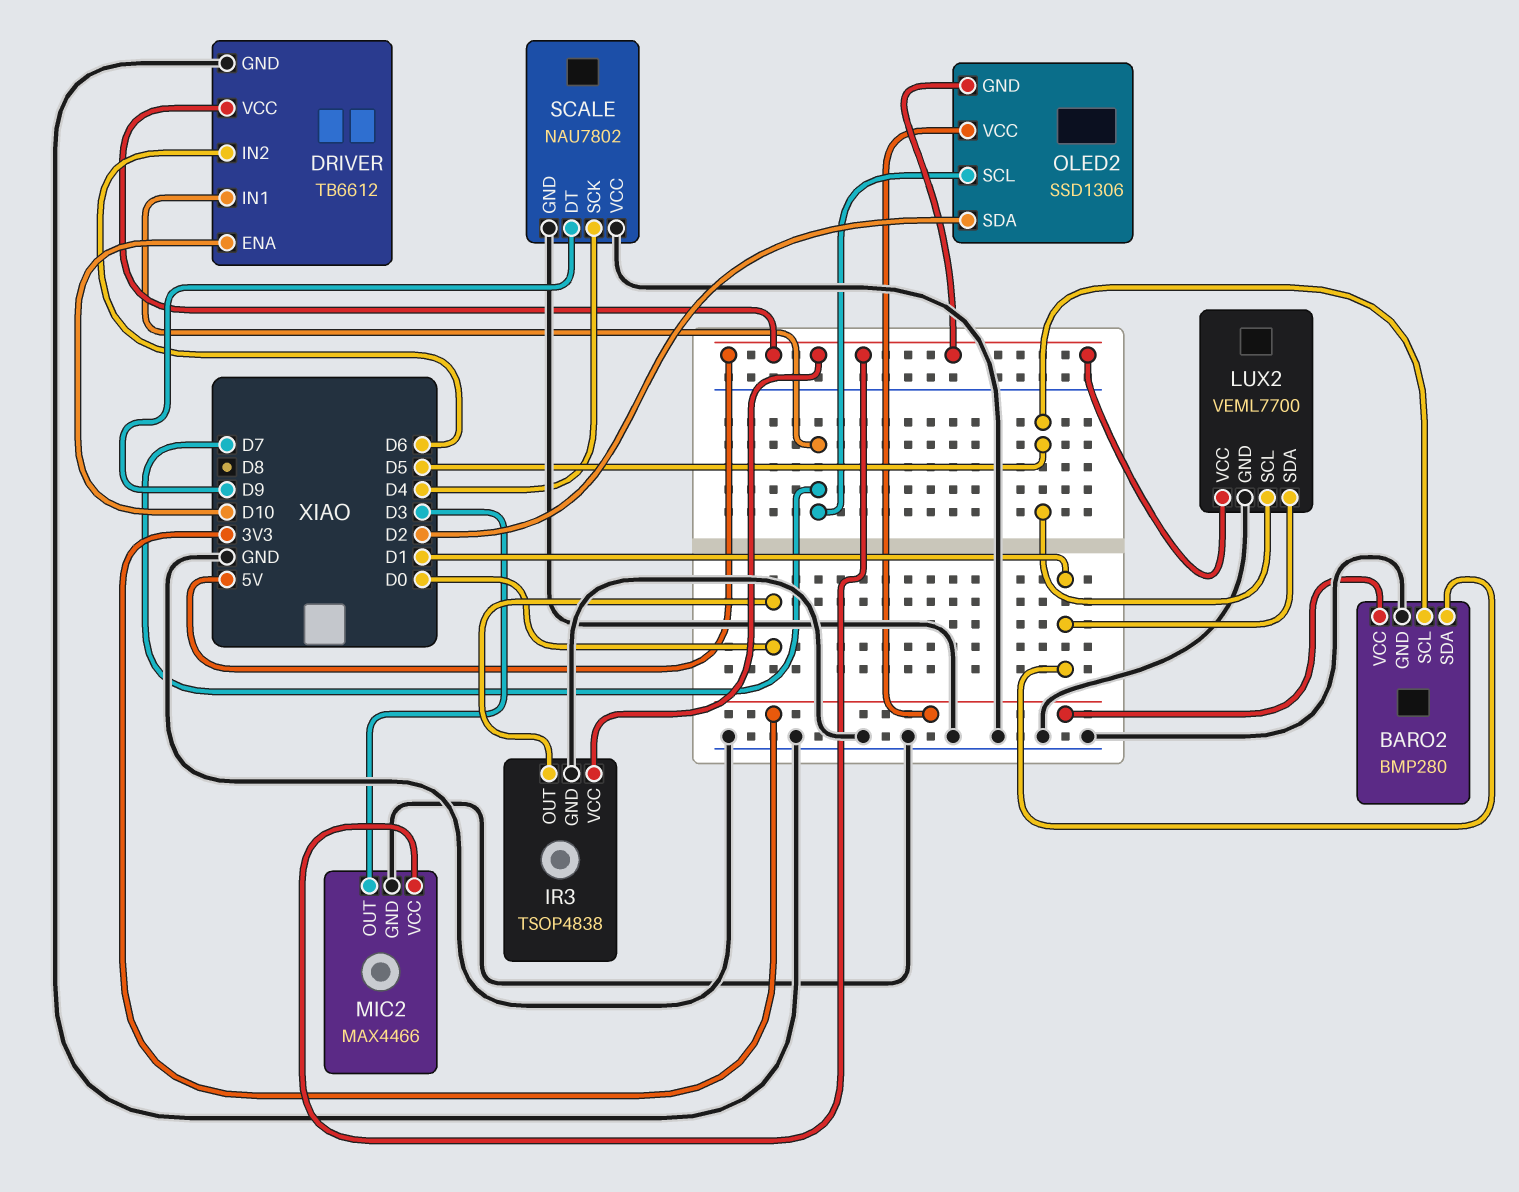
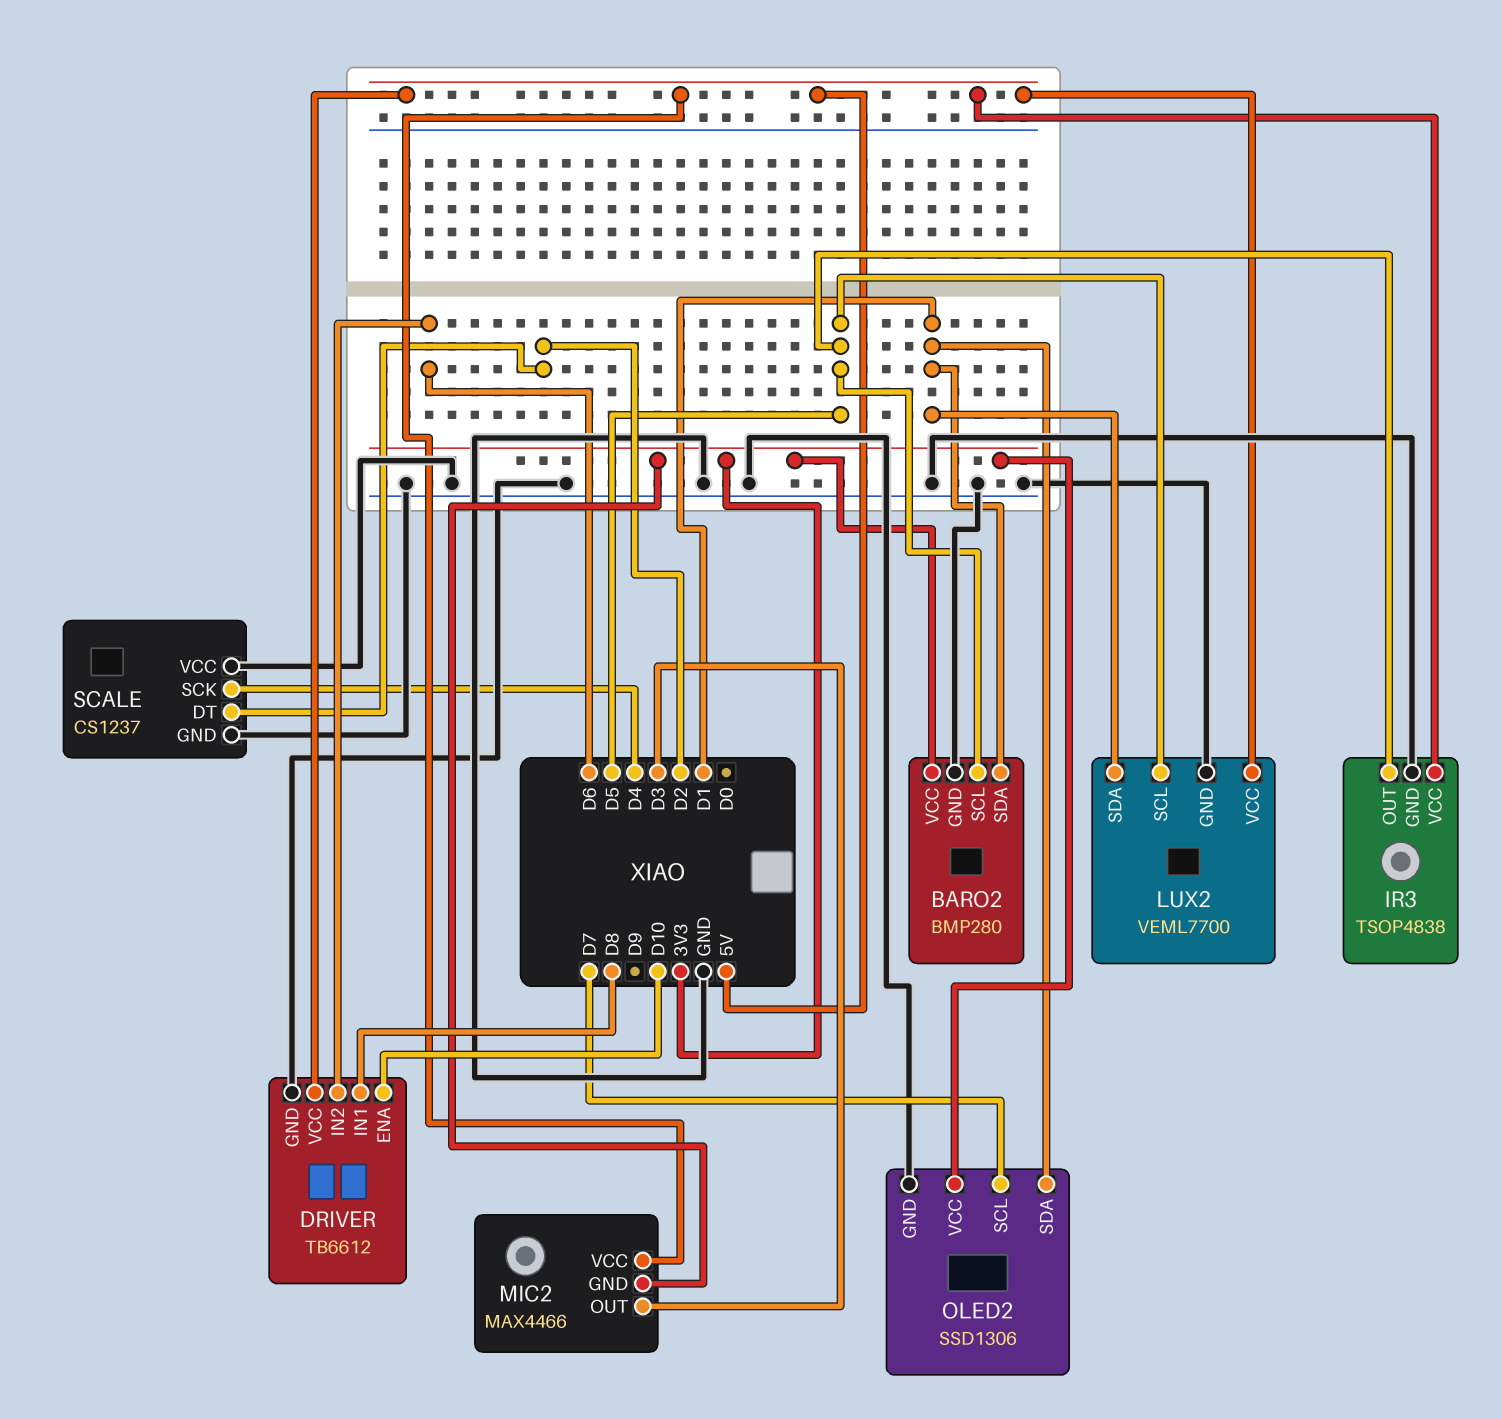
DRIVER pin IN1: D7 -> D8
IR3 pin OUT: D0 -> D5
MIC2 pin GND: GND -> 3V3
OLED2 pin GND: 5V -> GND
OLED2 pin SDA: D2 -> D1
SCALE: NAU7802 -> CS1237
SCALE pin DT: D9 -> D2

